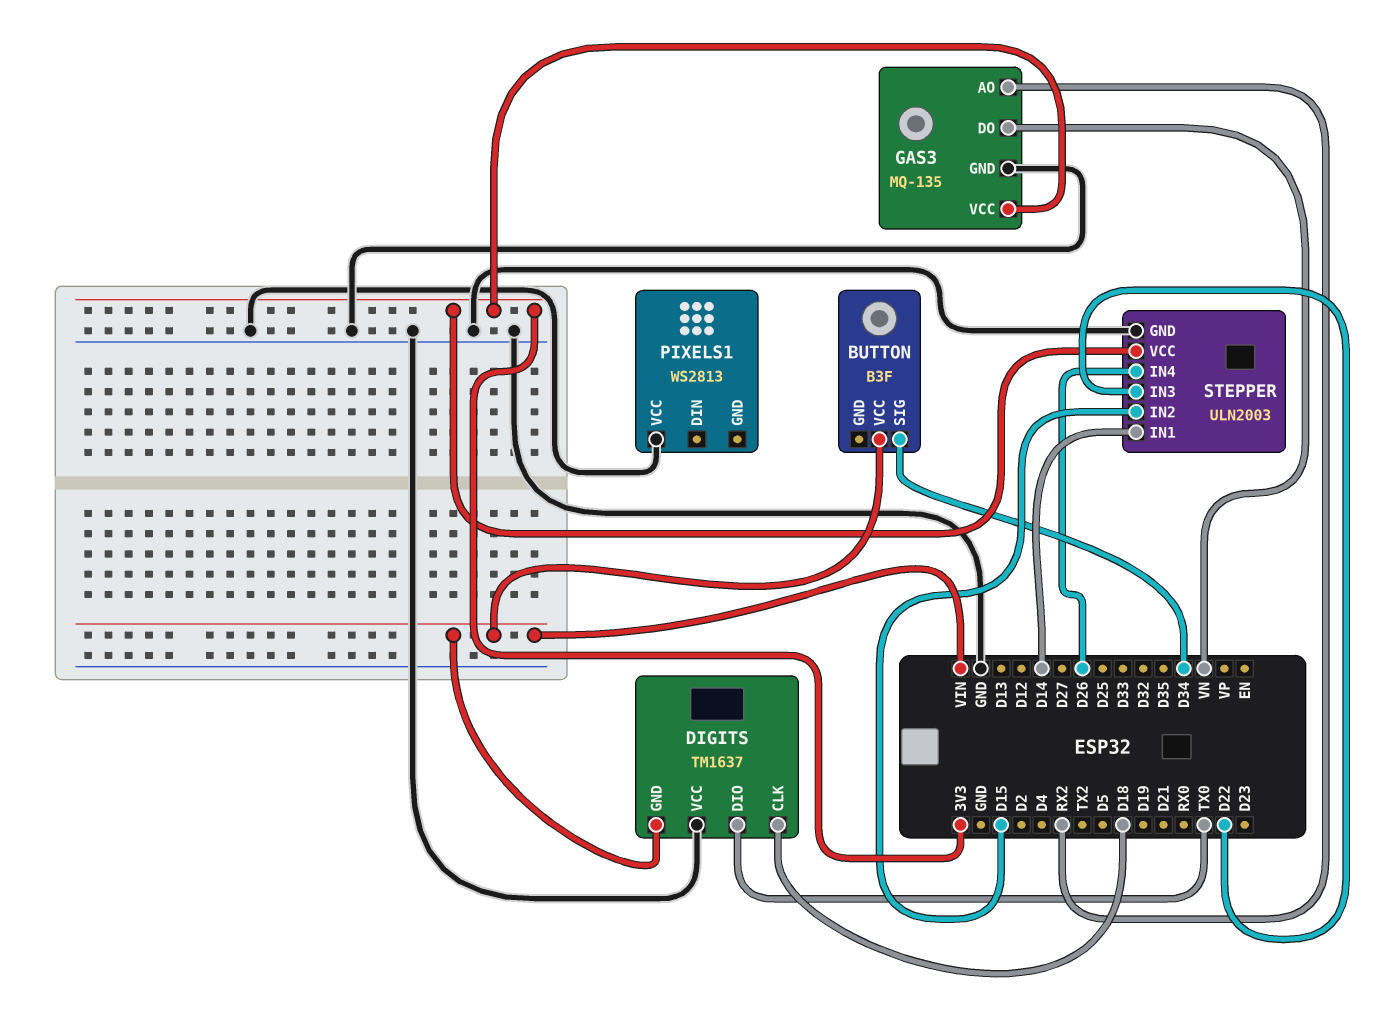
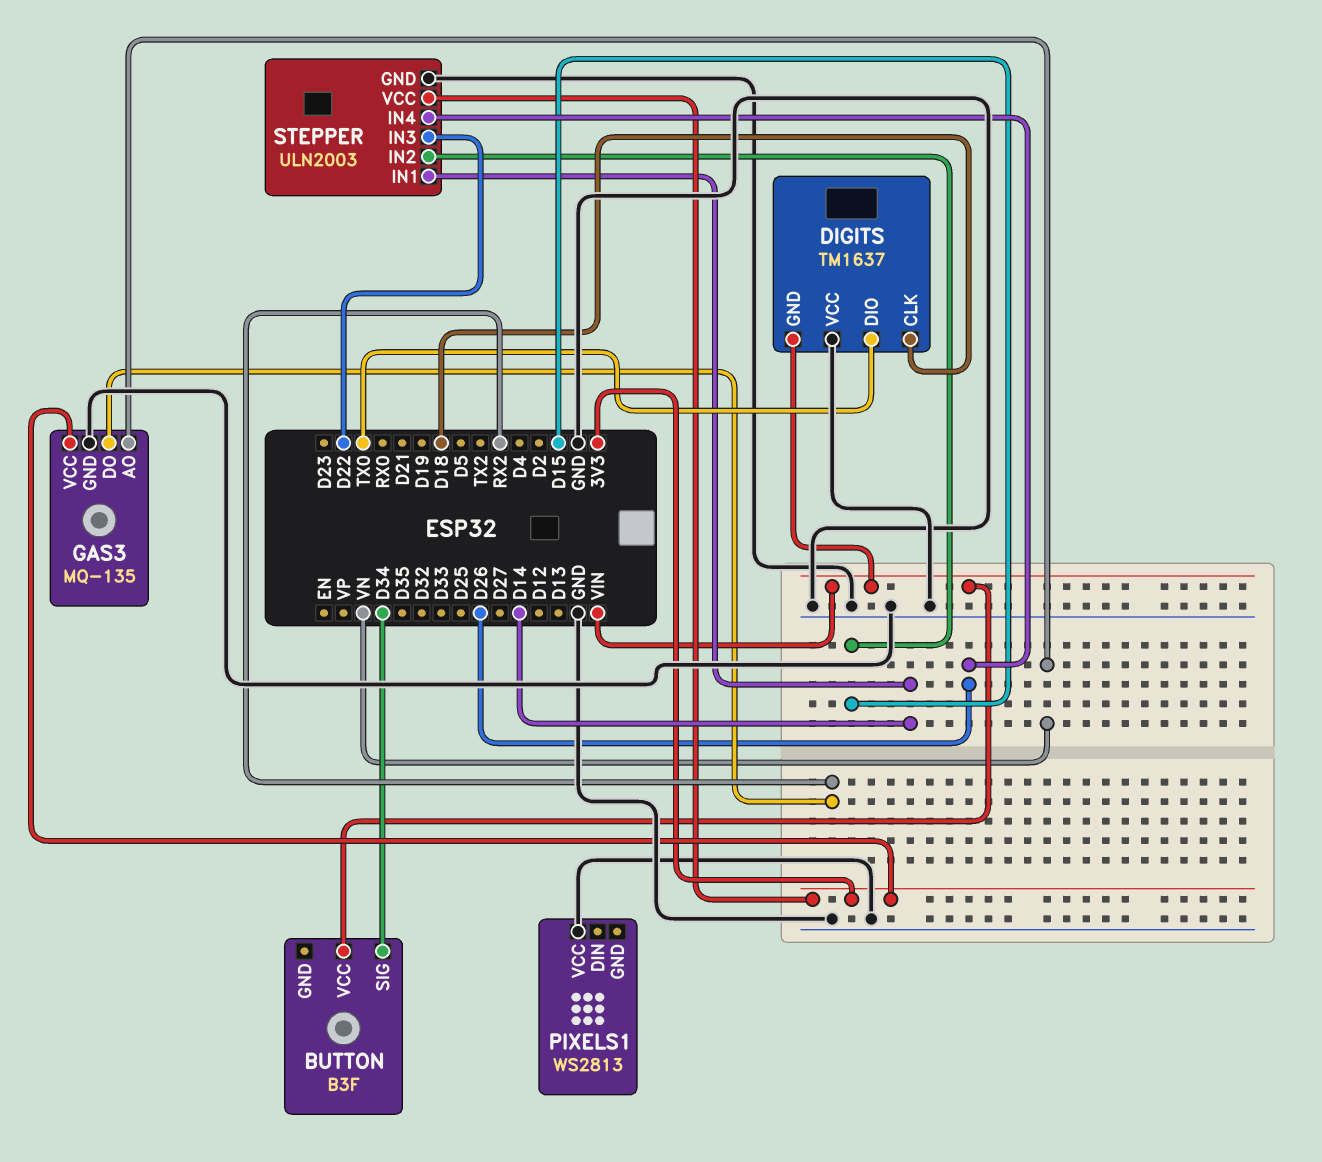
GAS3 pin AO: RX2 -> VN
GAS3 pin DO: VN -> RX2

